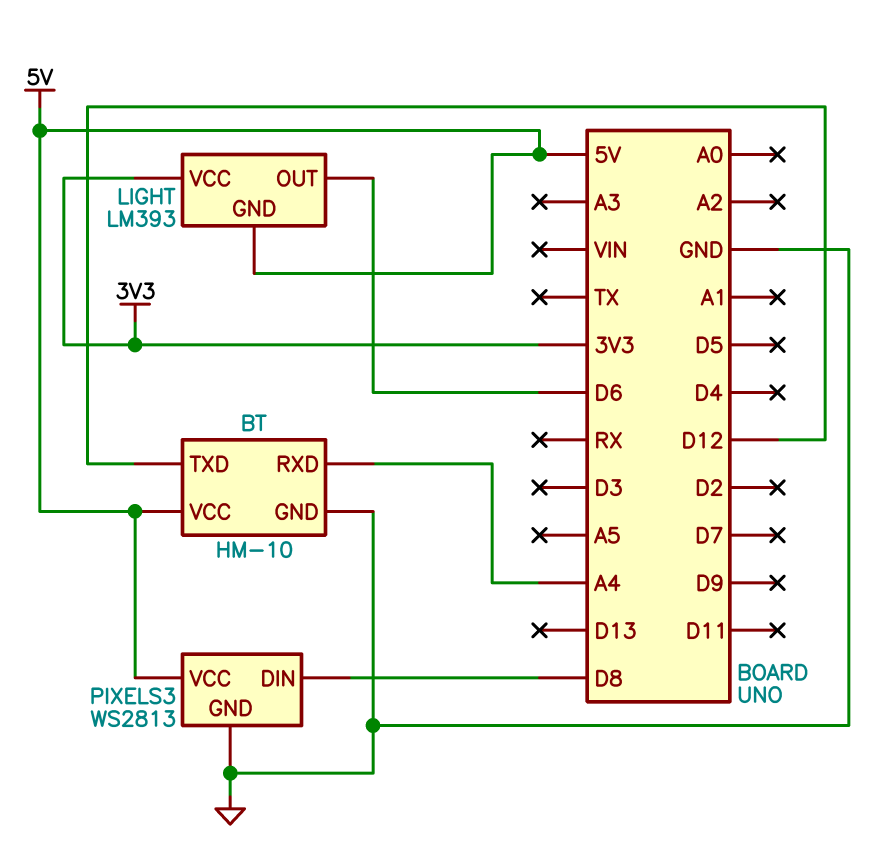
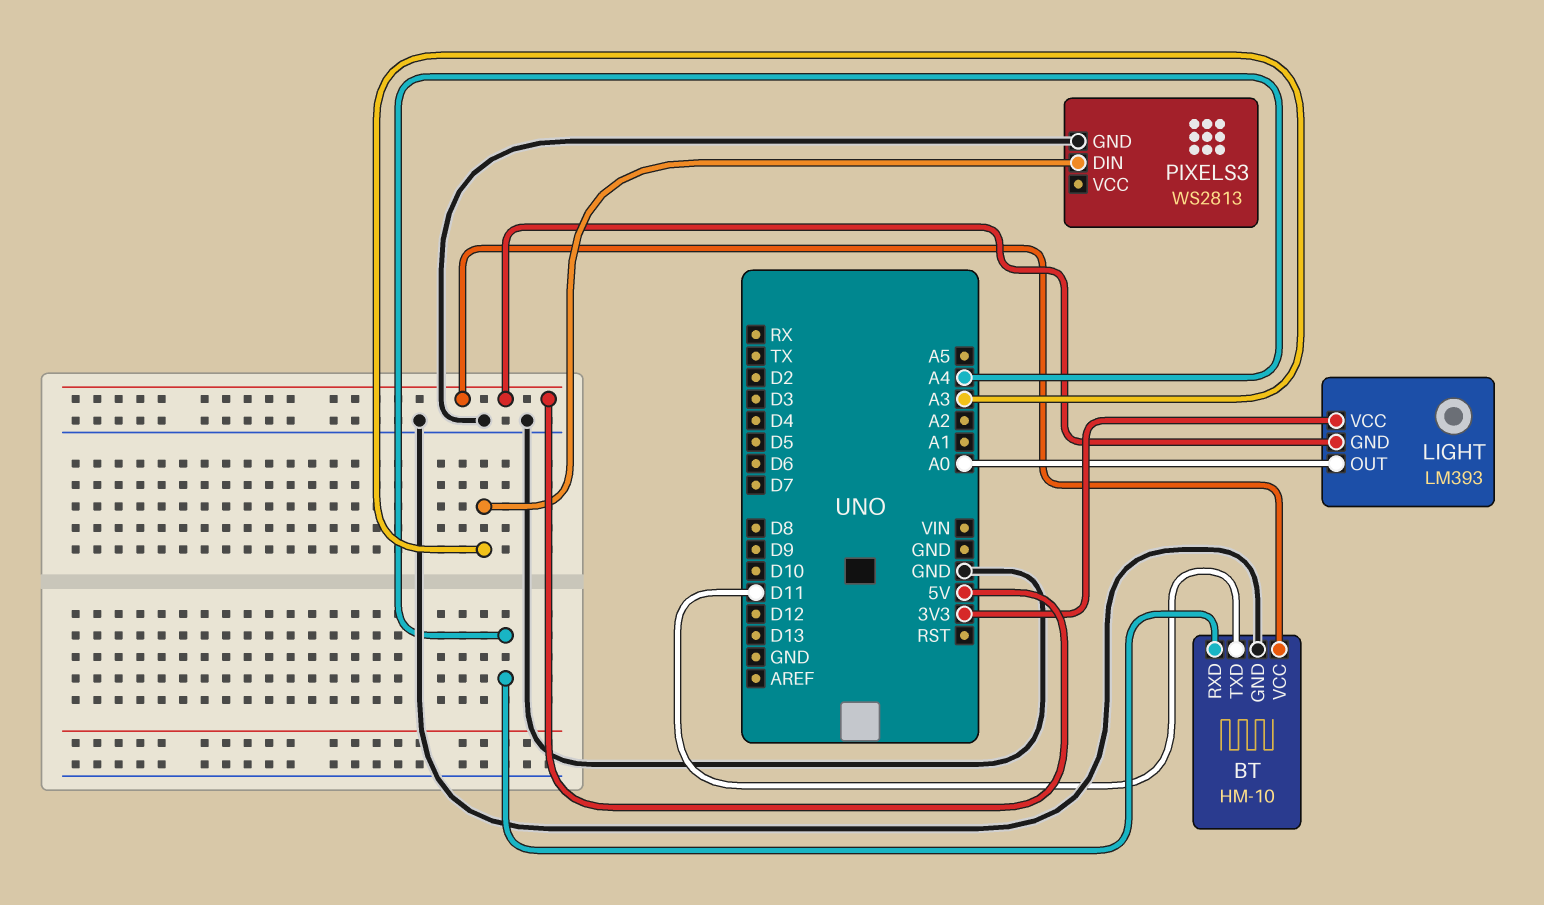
BT pin TXD: D12 -> D11
LIGHT pin OUT: D6 -> A0
PIXELS3 pin DIN: D8 -> A3
PIXELS3 pin VCC: 5V -> none

